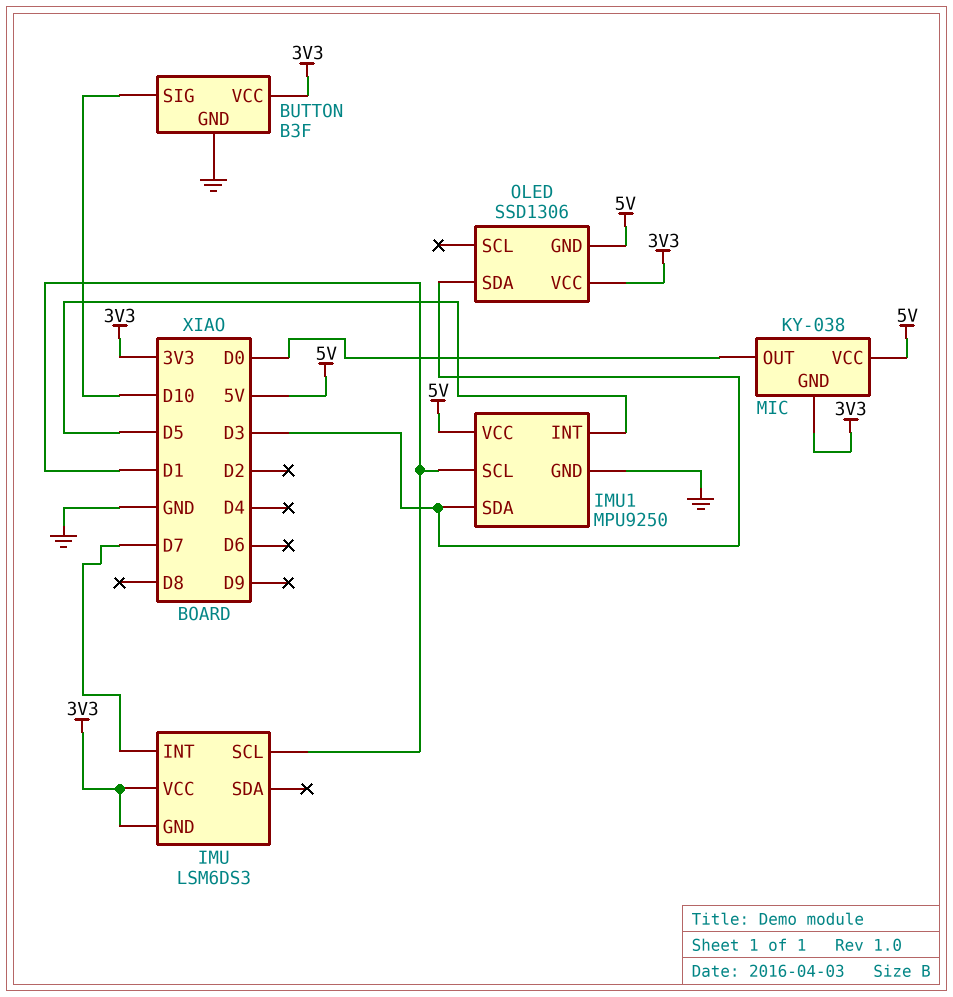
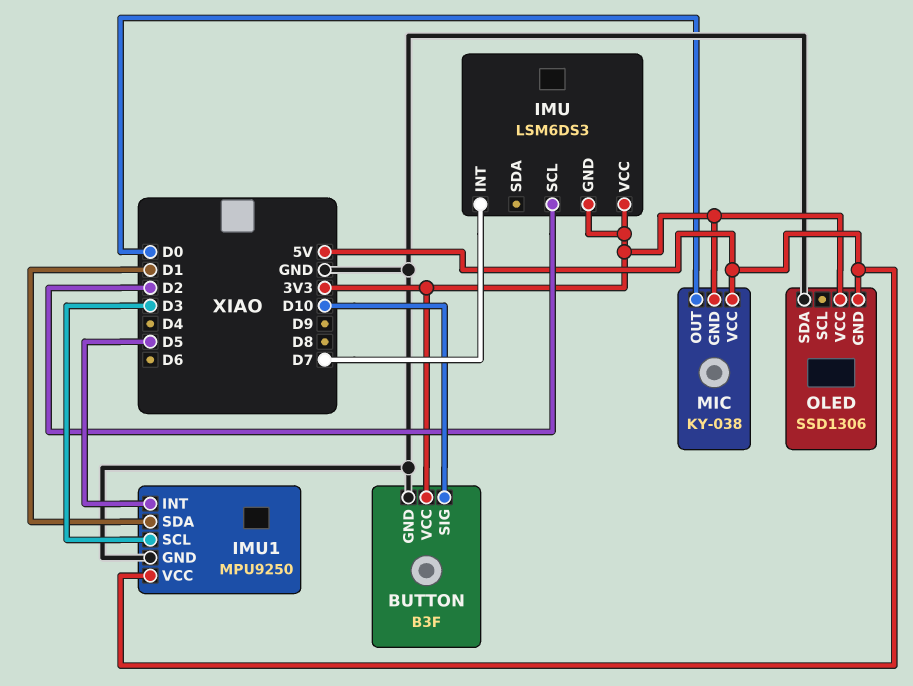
IMU pin SCL: D1 -> D2
IMU1 pin SCL: D1 -> D3
IMU1 pin SDA: D3 -> D1
OLED pin SDA: D3 -> GND

